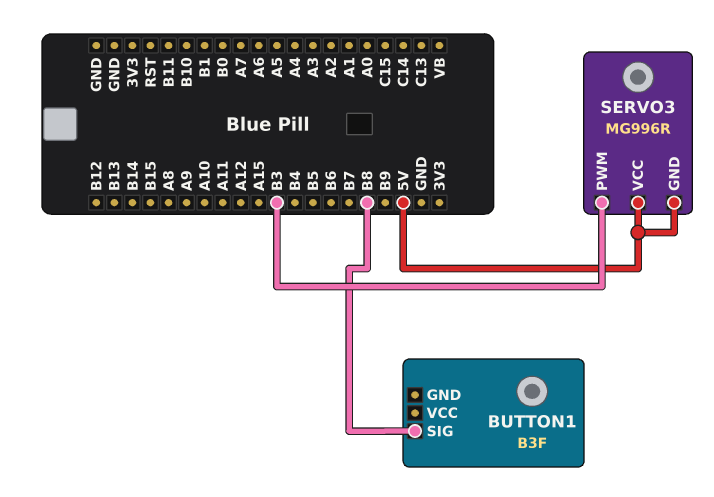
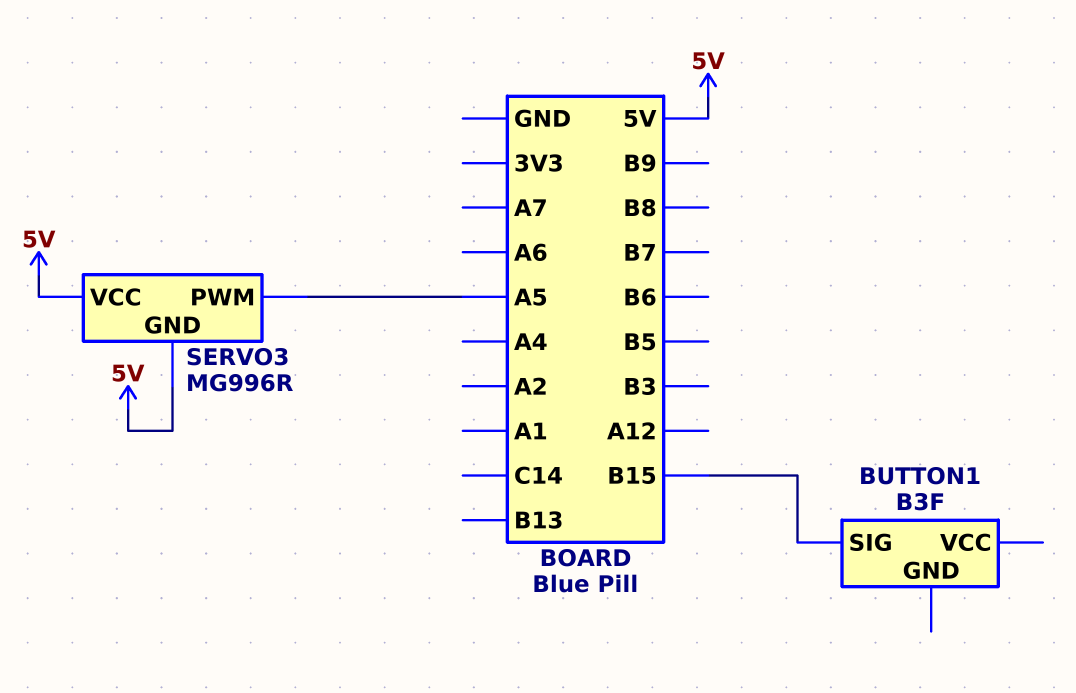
BUTTON1 pin SIG: B8 -> B15
SERVO3 pin PWM: B3 -> A5

